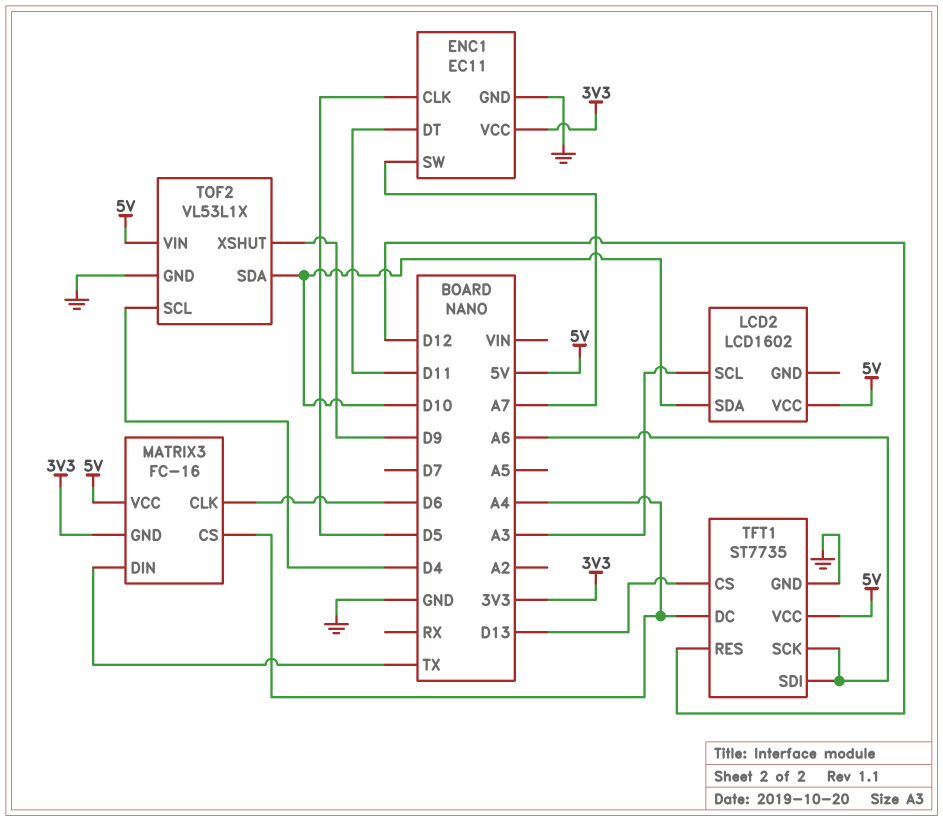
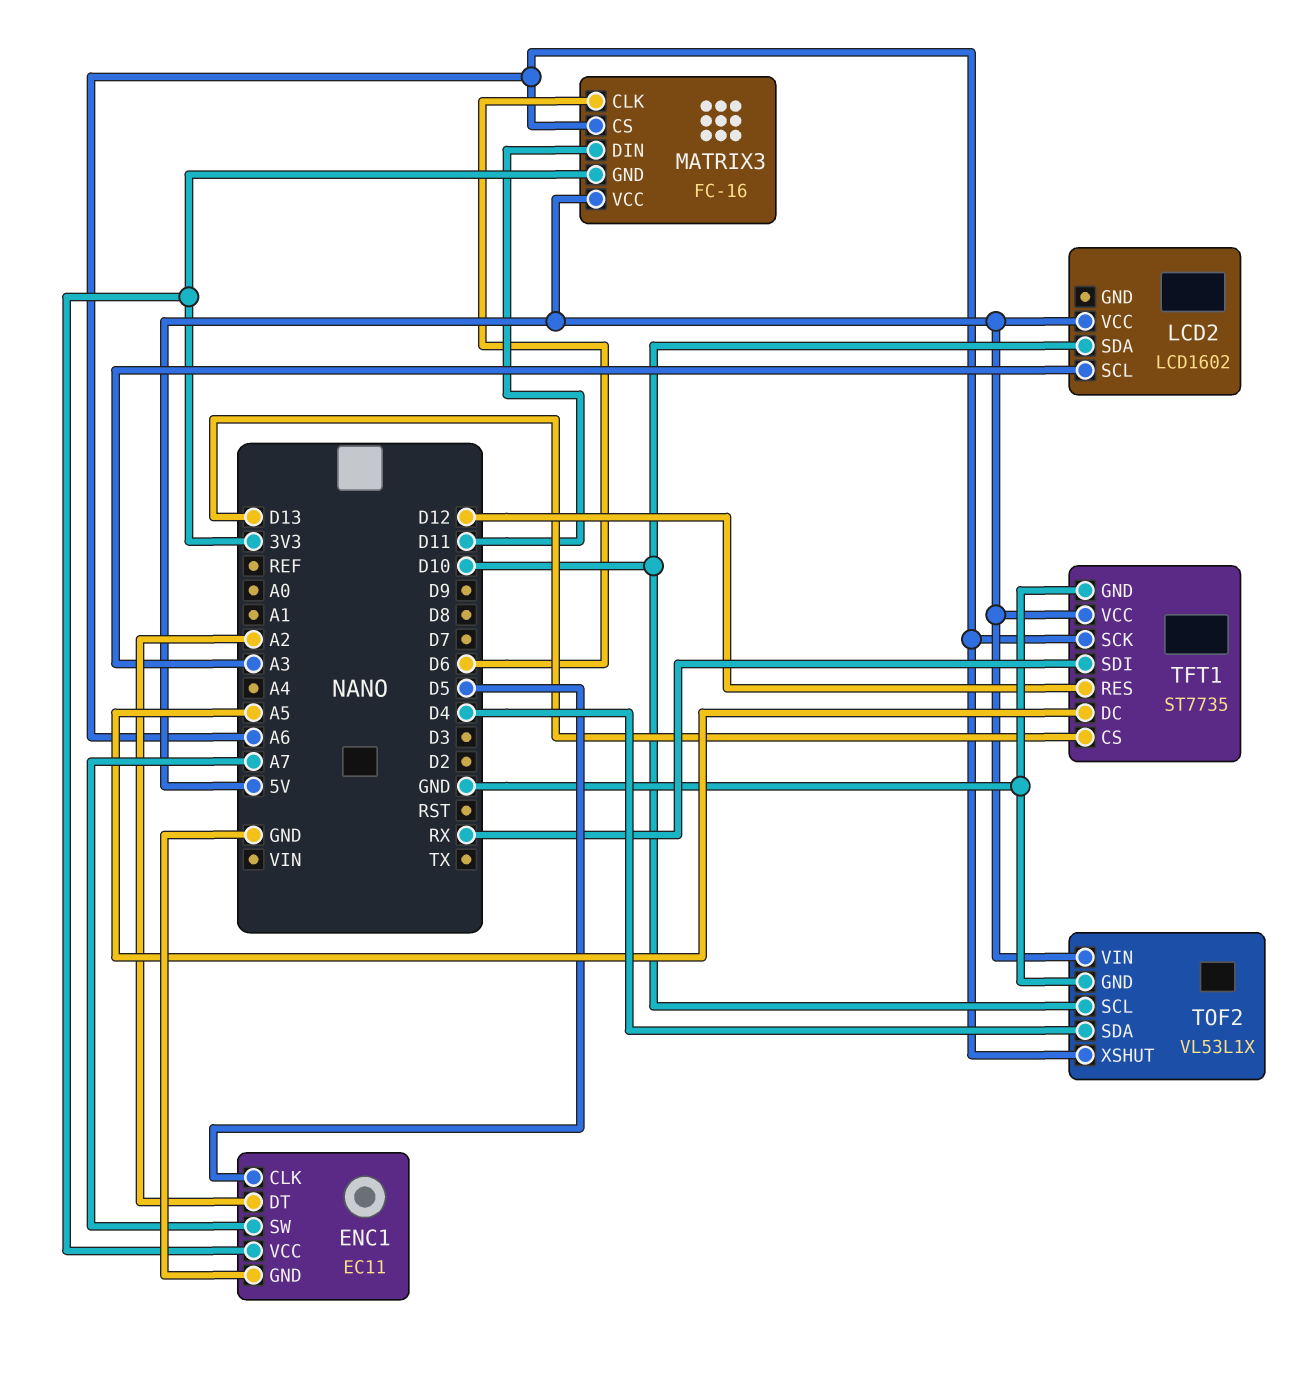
ENC1 pin DT: D11 -> A2
MATRIX3 pin CS: A4 -> A6
MATRIX3 pin DIN: TX -> D11
TFT1 pin DC: A4 -> A5
TFT1 pin SDI: A6 -> RX
TOF2 pin SCL: D4 -> D10
TOF2 pin SDA: D10 -> D4
TOF2 pin XSHUT: D9 -> A6

